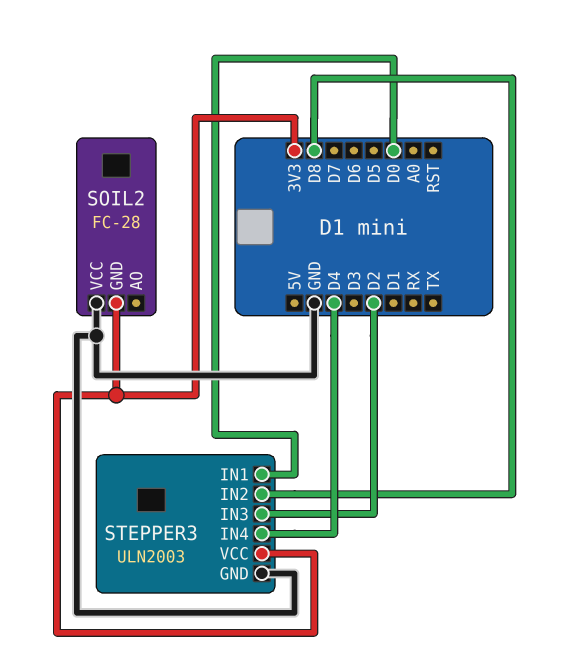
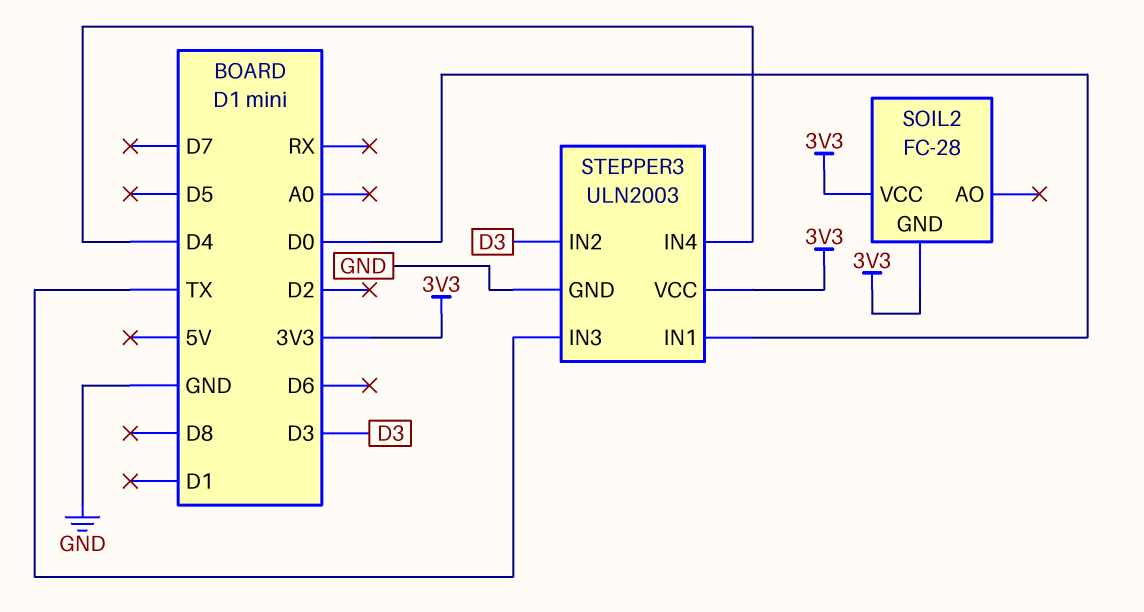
SOIL2 pin VCC: GND -> 3V3
STEPPER3 pin IN2: D8 -> D3
STEPPER3 pin IN3: D2 -> TX

